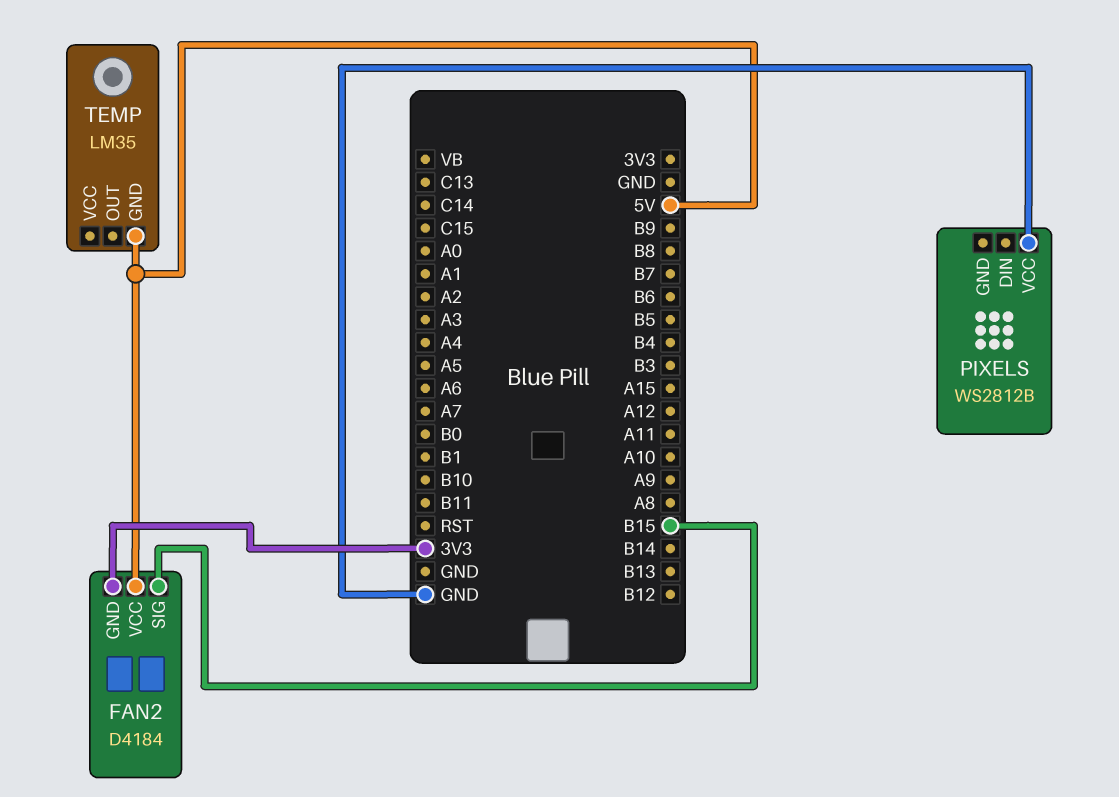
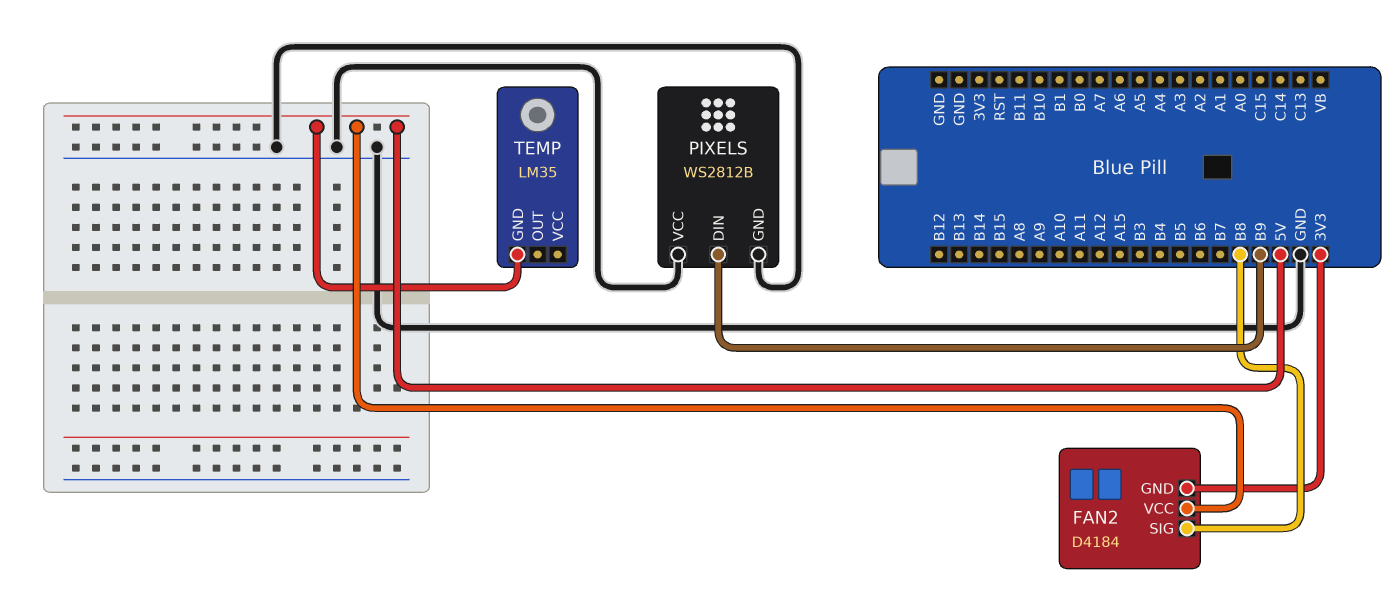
FAN2 pin SIG: B15 -> B8
PIXELS pin DIN: none -> B9
PIXELS pin GND: none -> GND

